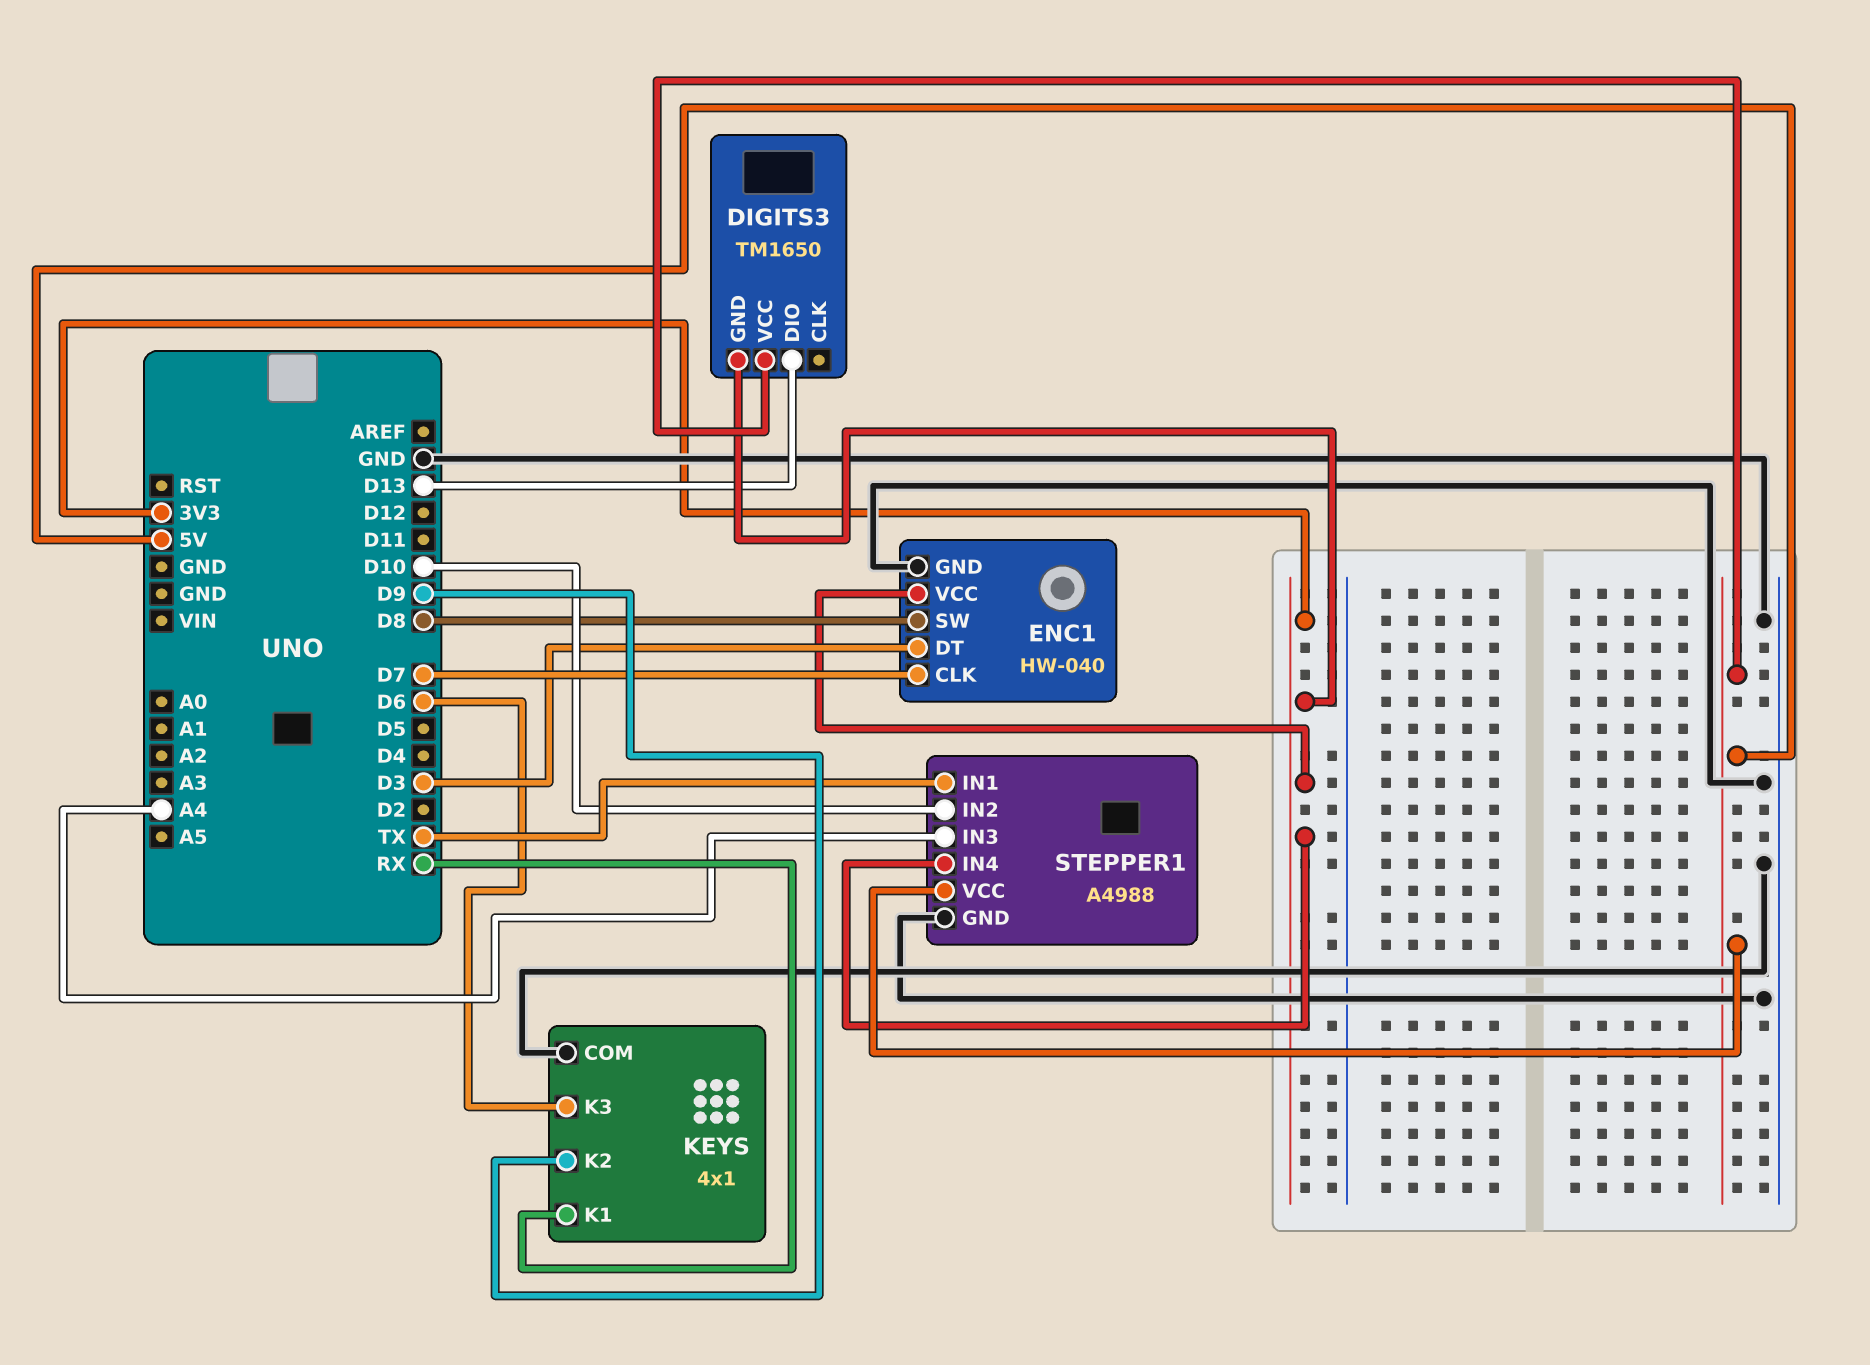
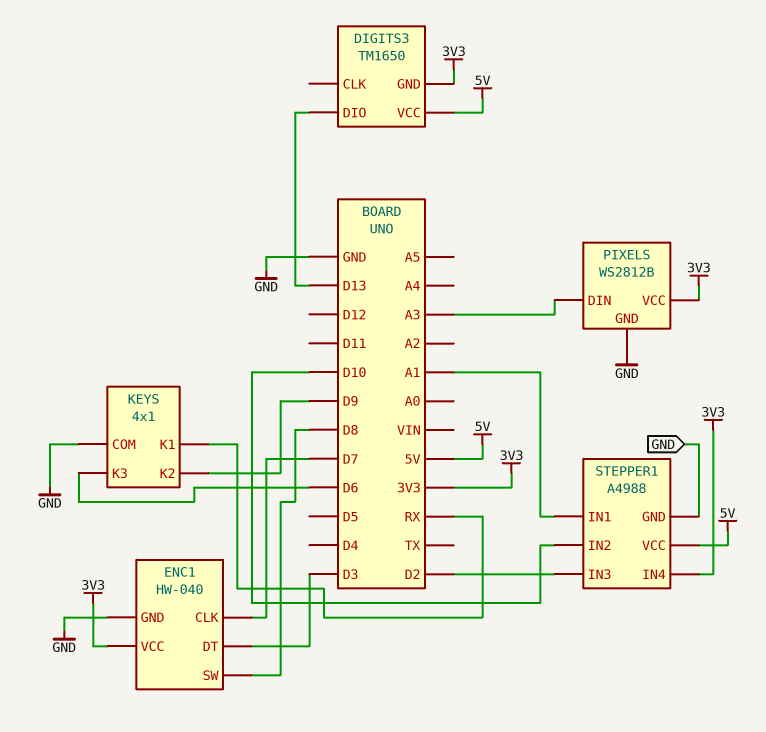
PIXELS: none -> WS2812B
PIXELS pin DIN: none -> A3
PIXELS pin GND: none -> GND
PIXELS pin VCC: none -> 3V3
STEPPER1 pin IN1: TX -> A1
STEPPER1 pin IN3: A4 -> D2

